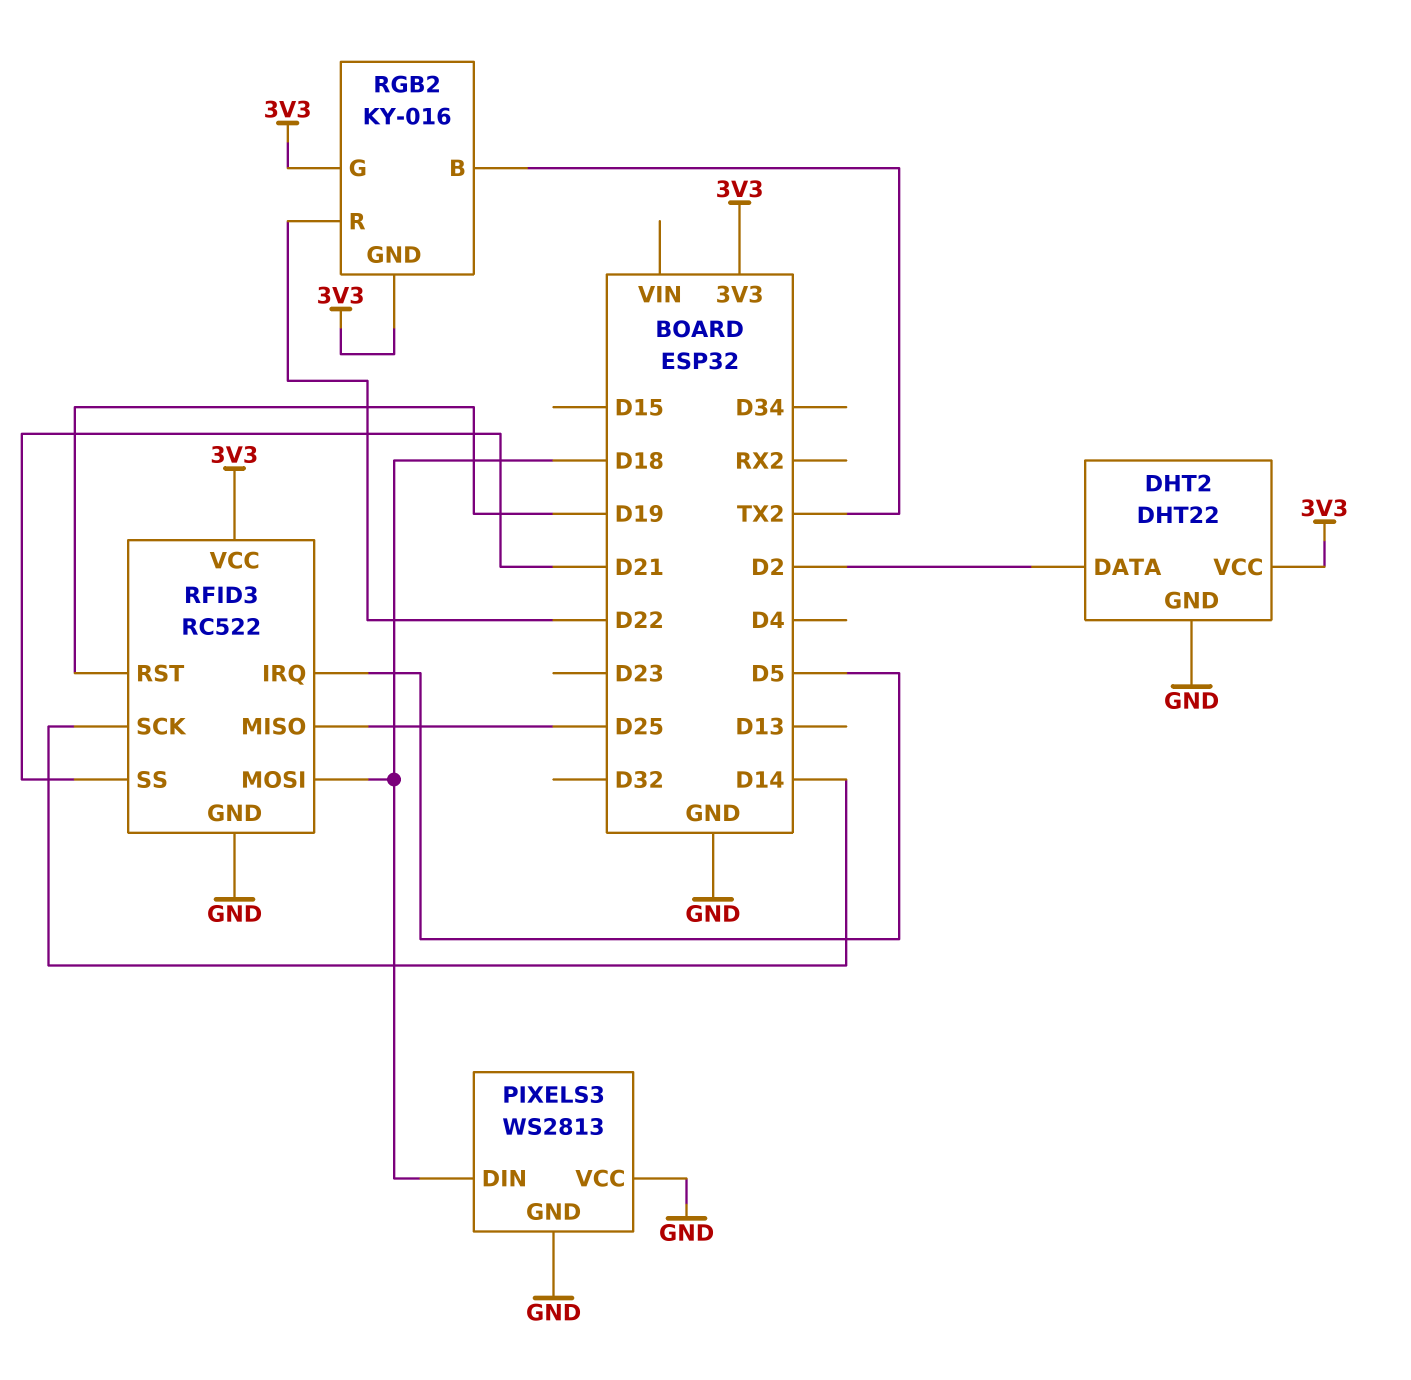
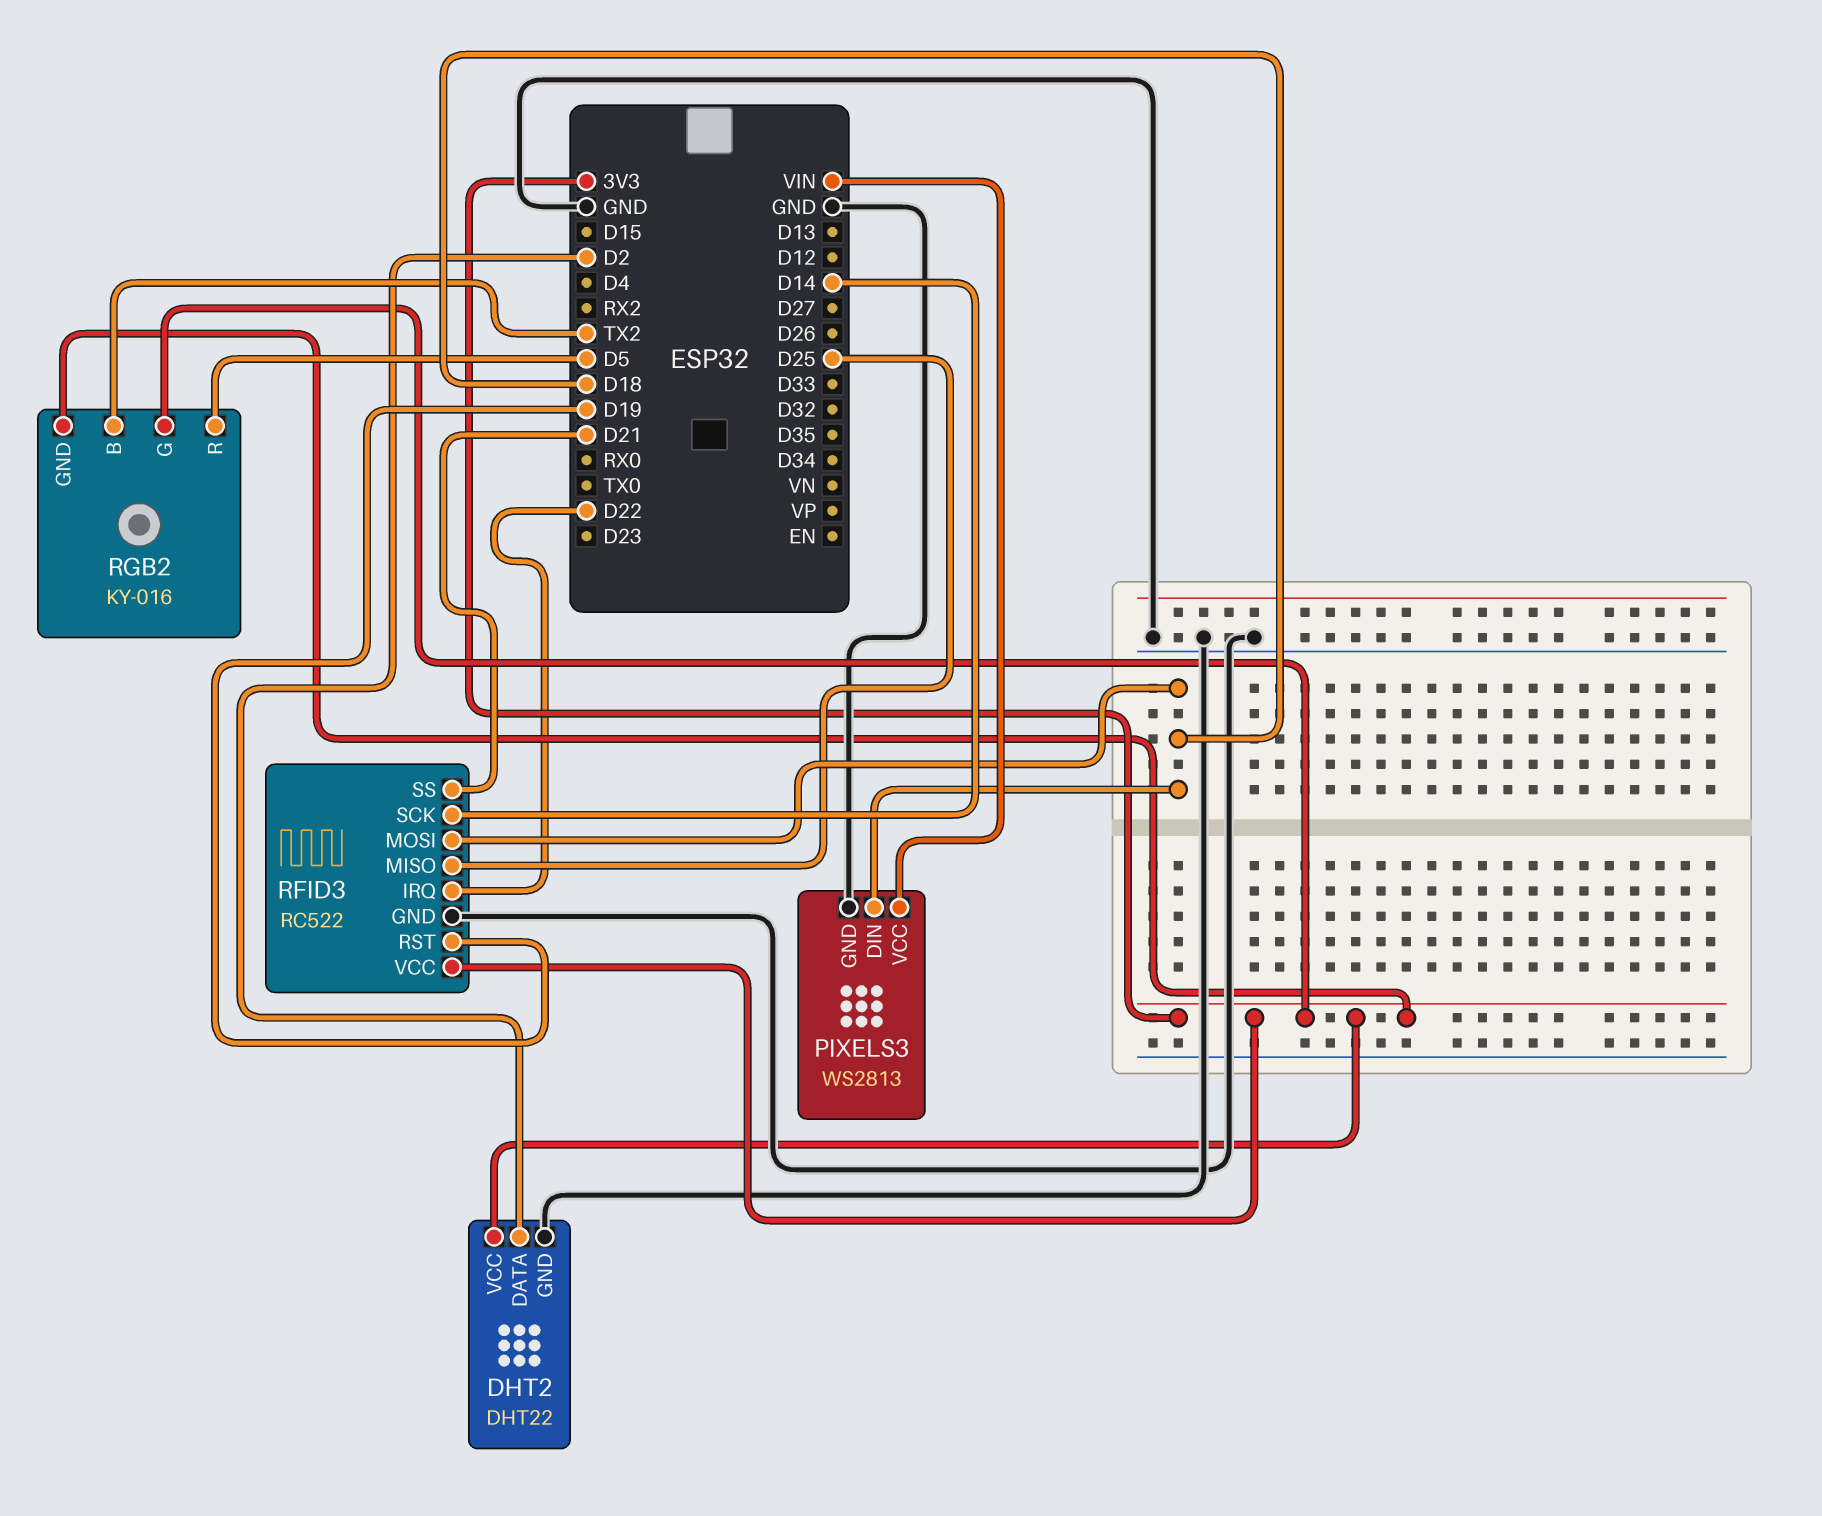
PIXELS3 pin VCC: GND -> VIN
RFID3 pin IRQ: D5 -> D22
RGB2 pin R: D22 -> D5

